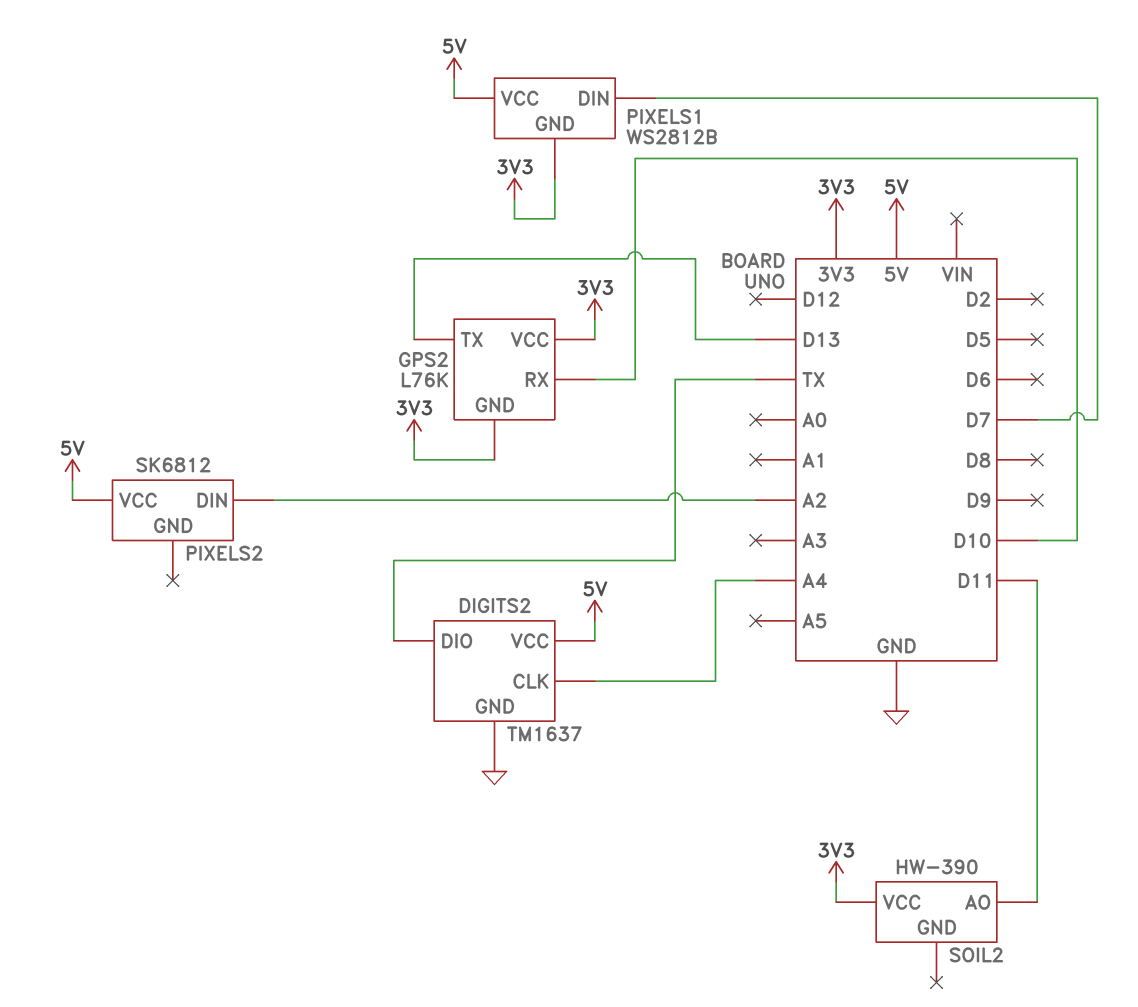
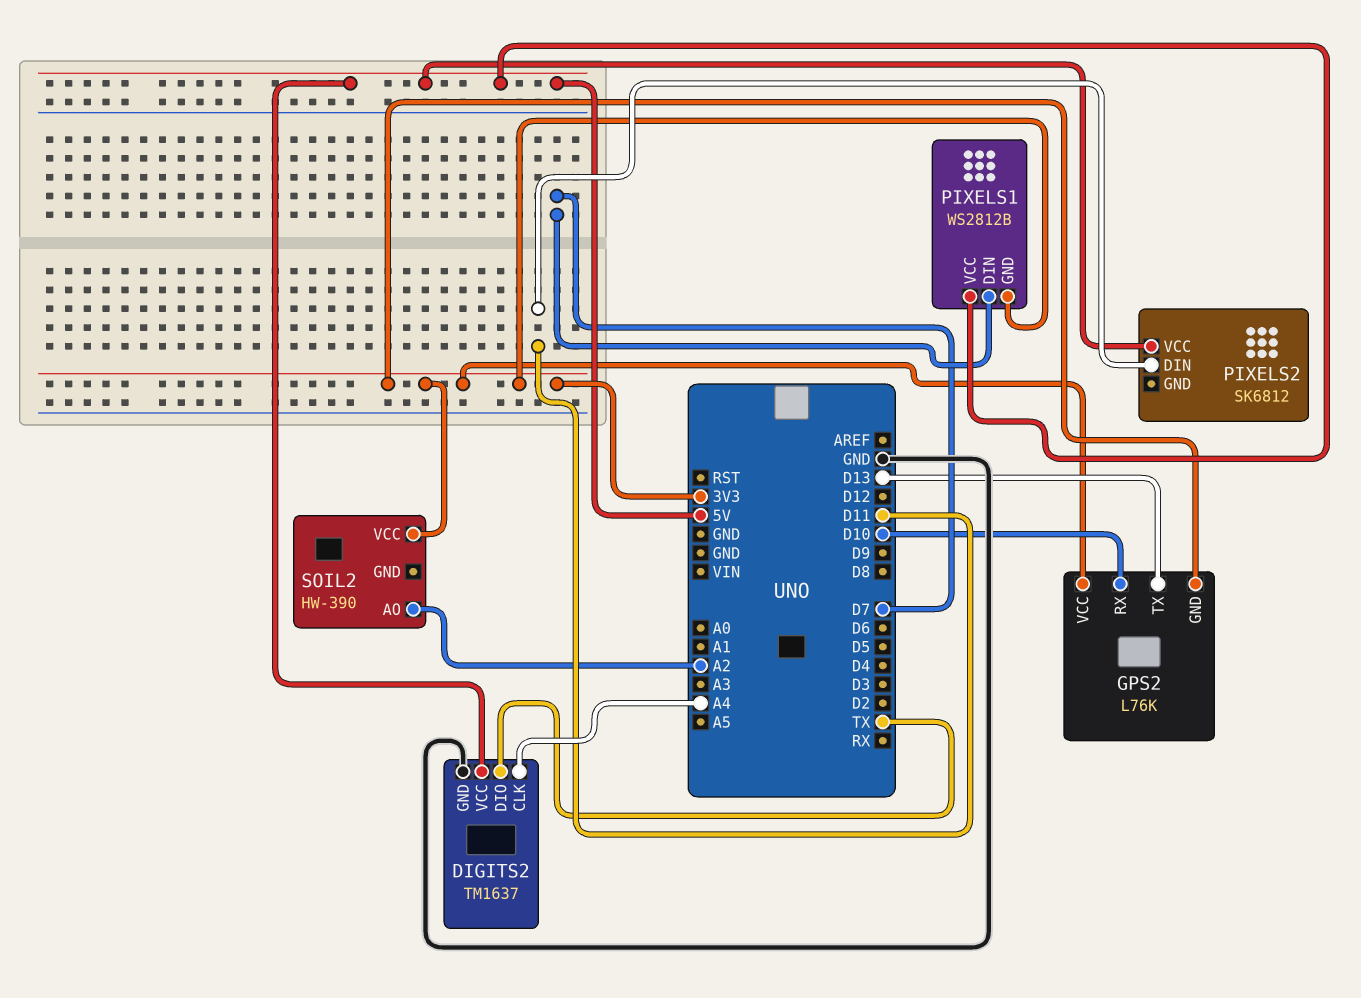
PIXELS2 pin DIN: A2 -> D11
SOIL2 pin AO: D11 -> A2

